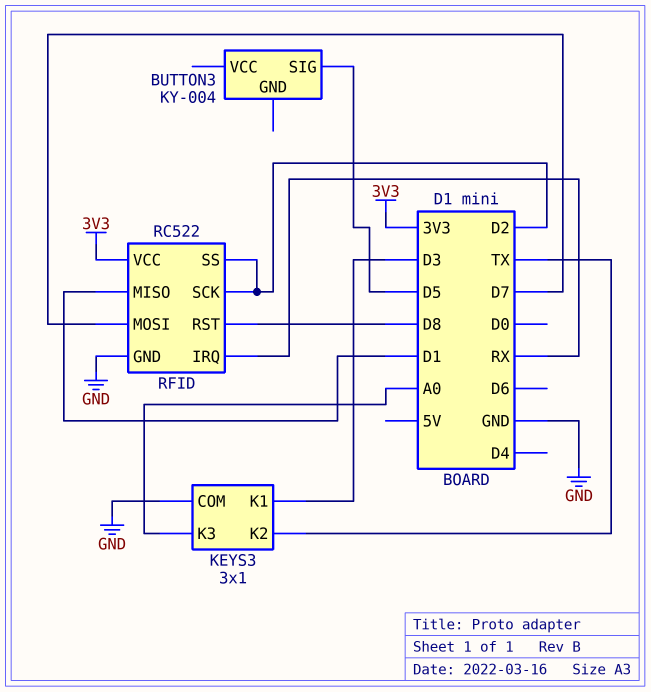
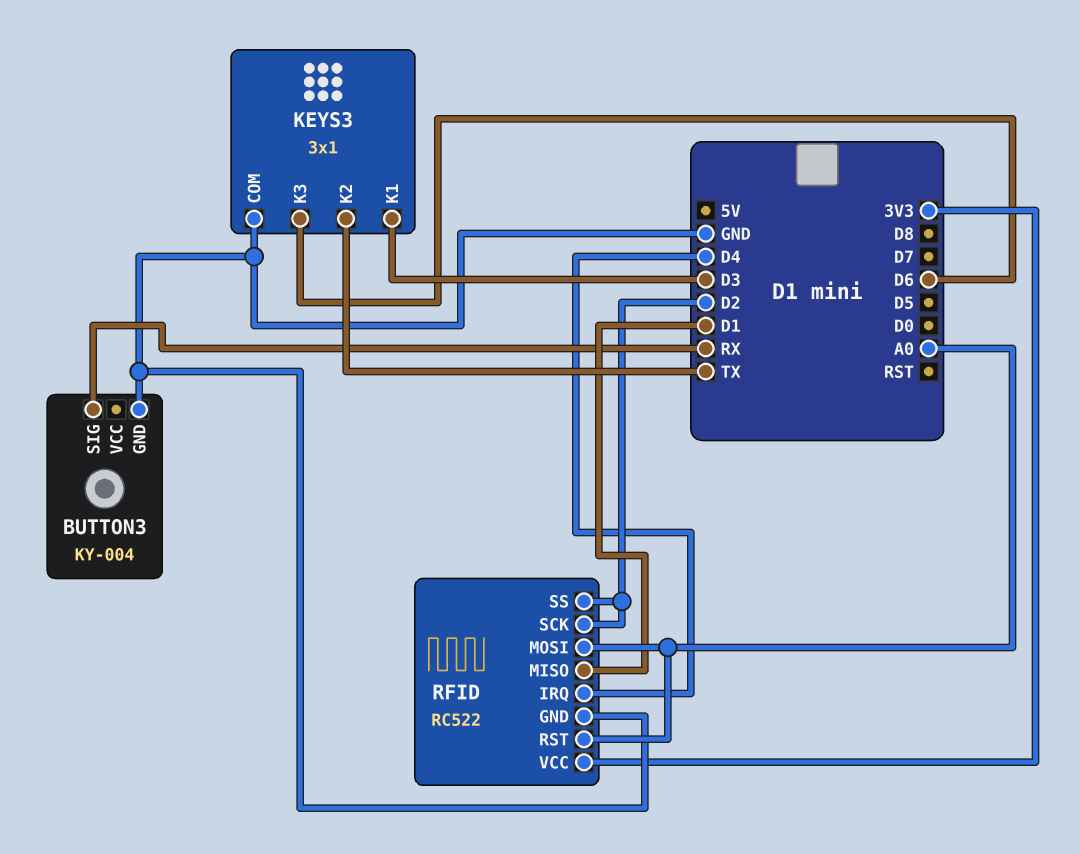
BUTTON3 pin GND: none -> GND
BUTTON3 pin SIG: D5 -> RX
KEYS3 pin K3: A0 -> D6
RFID pin IRQ: RX -> D4
RFID pin MOSI: D7 -> A0
RFID pin RST: D8 -> A0

